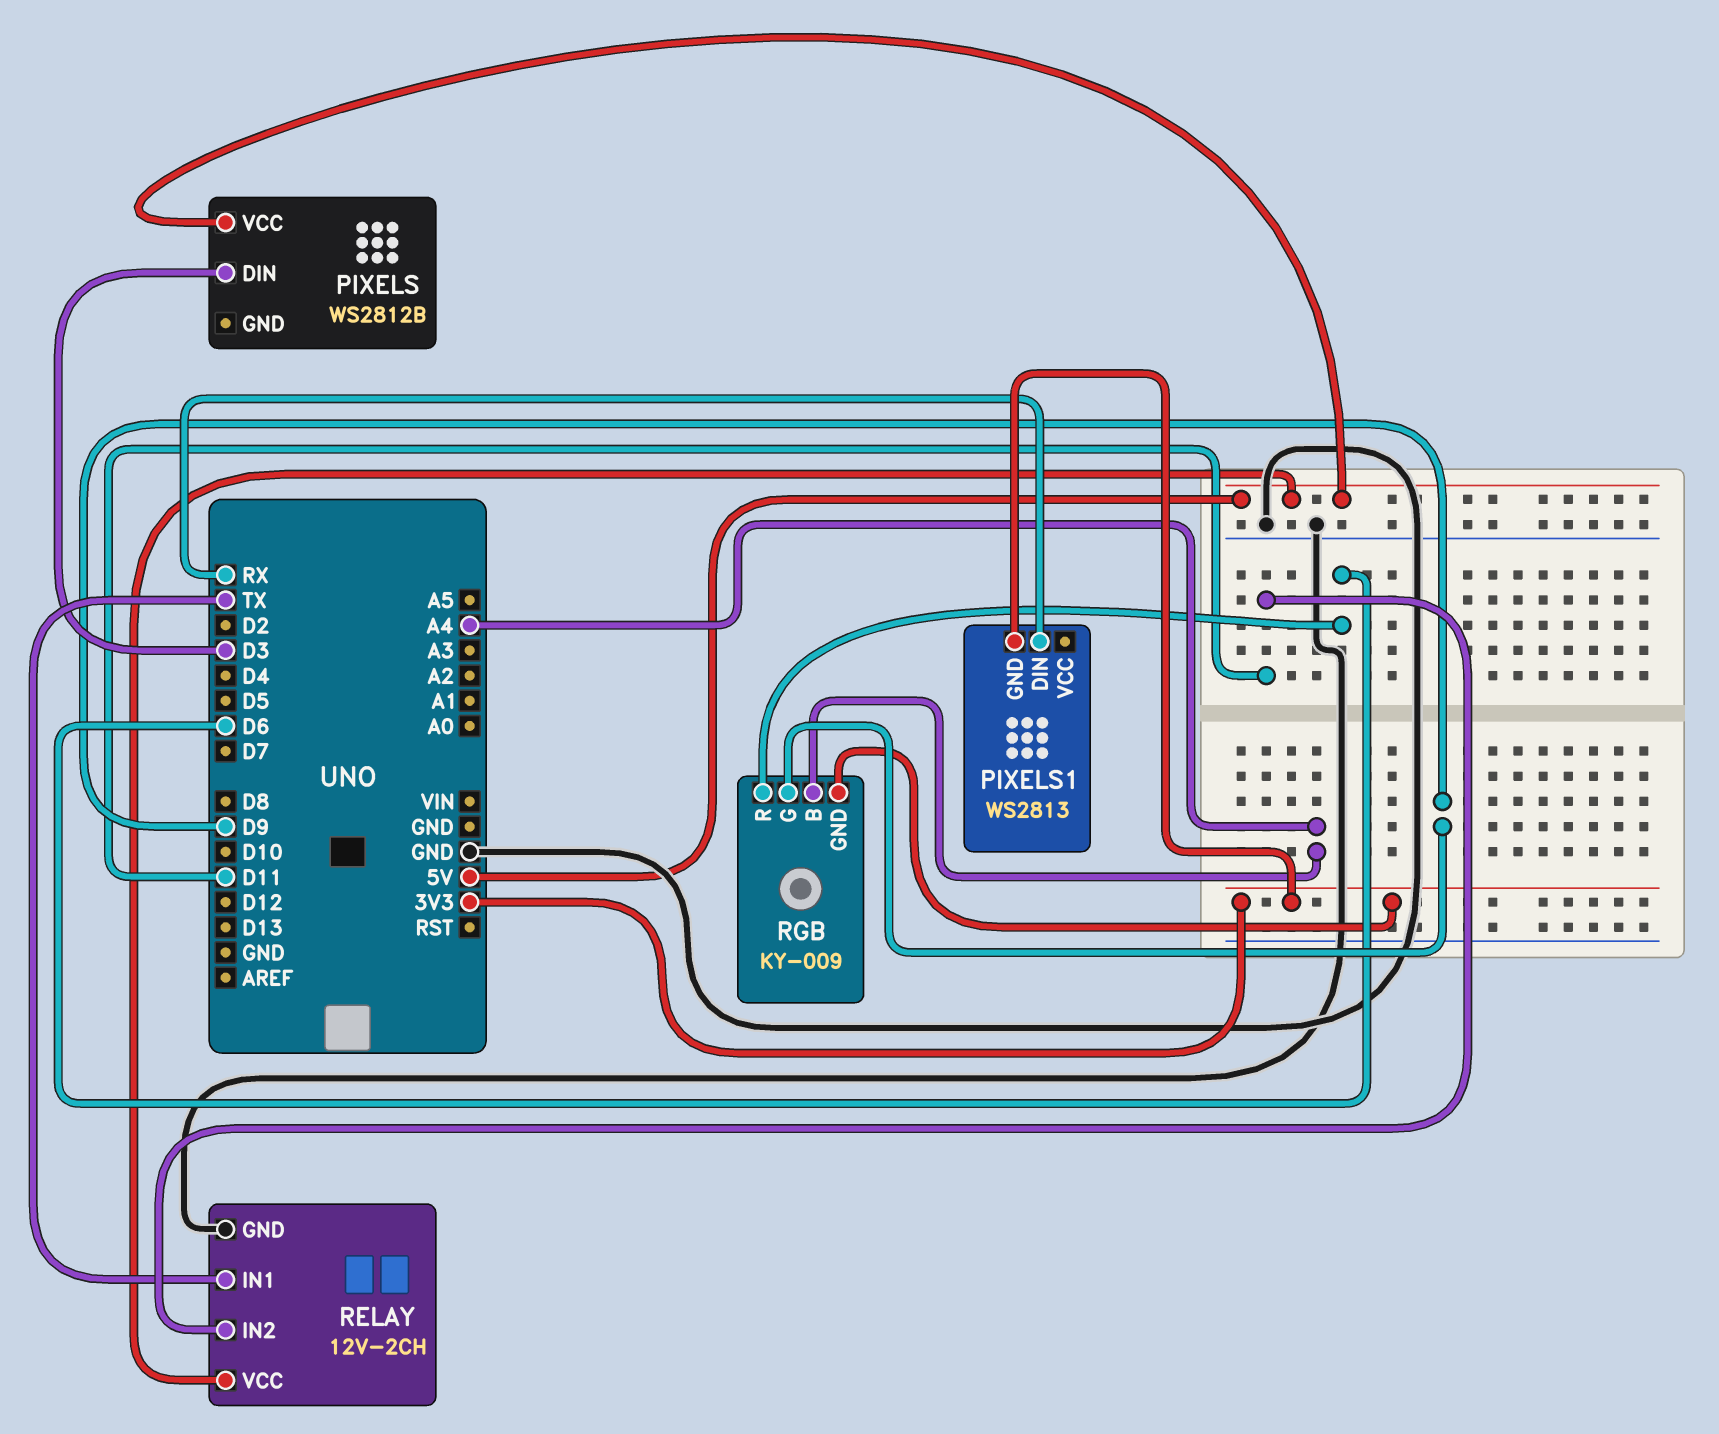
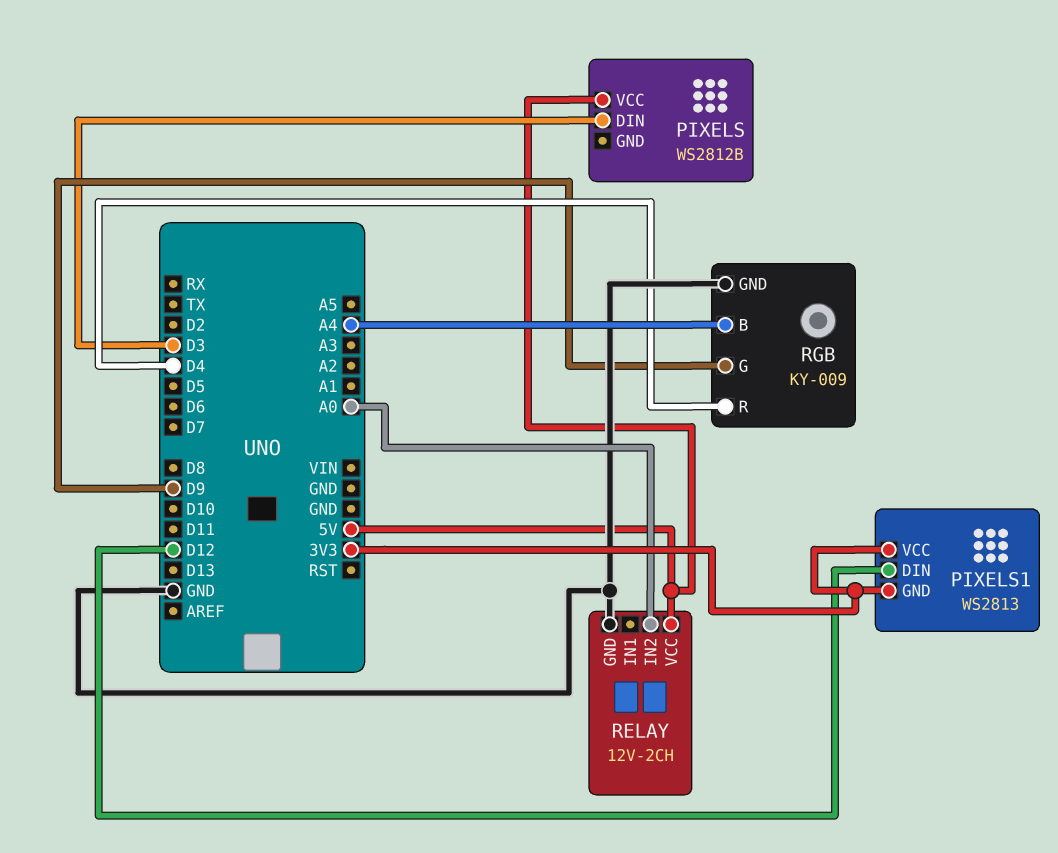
PIXELS1 pin DIN: RX -> D12
PIXELS1 pin VCC: none -> 3V3
RELAY pin IN1: TX -> none
RELAY pin IN2: D11 -> A0
RGB pin GND: 3V3 -> GND
RGB pin R: D6 -> D4

